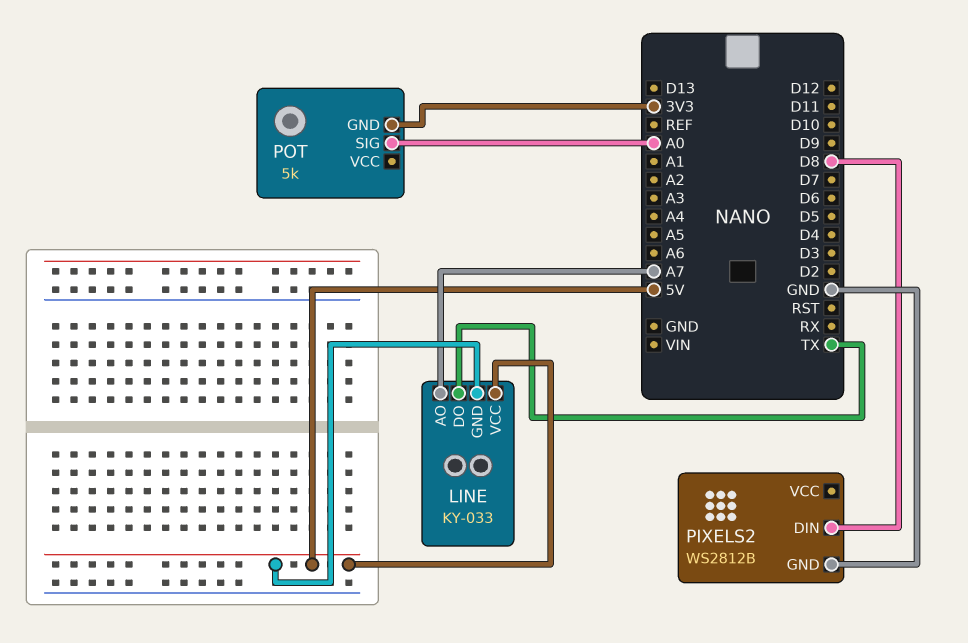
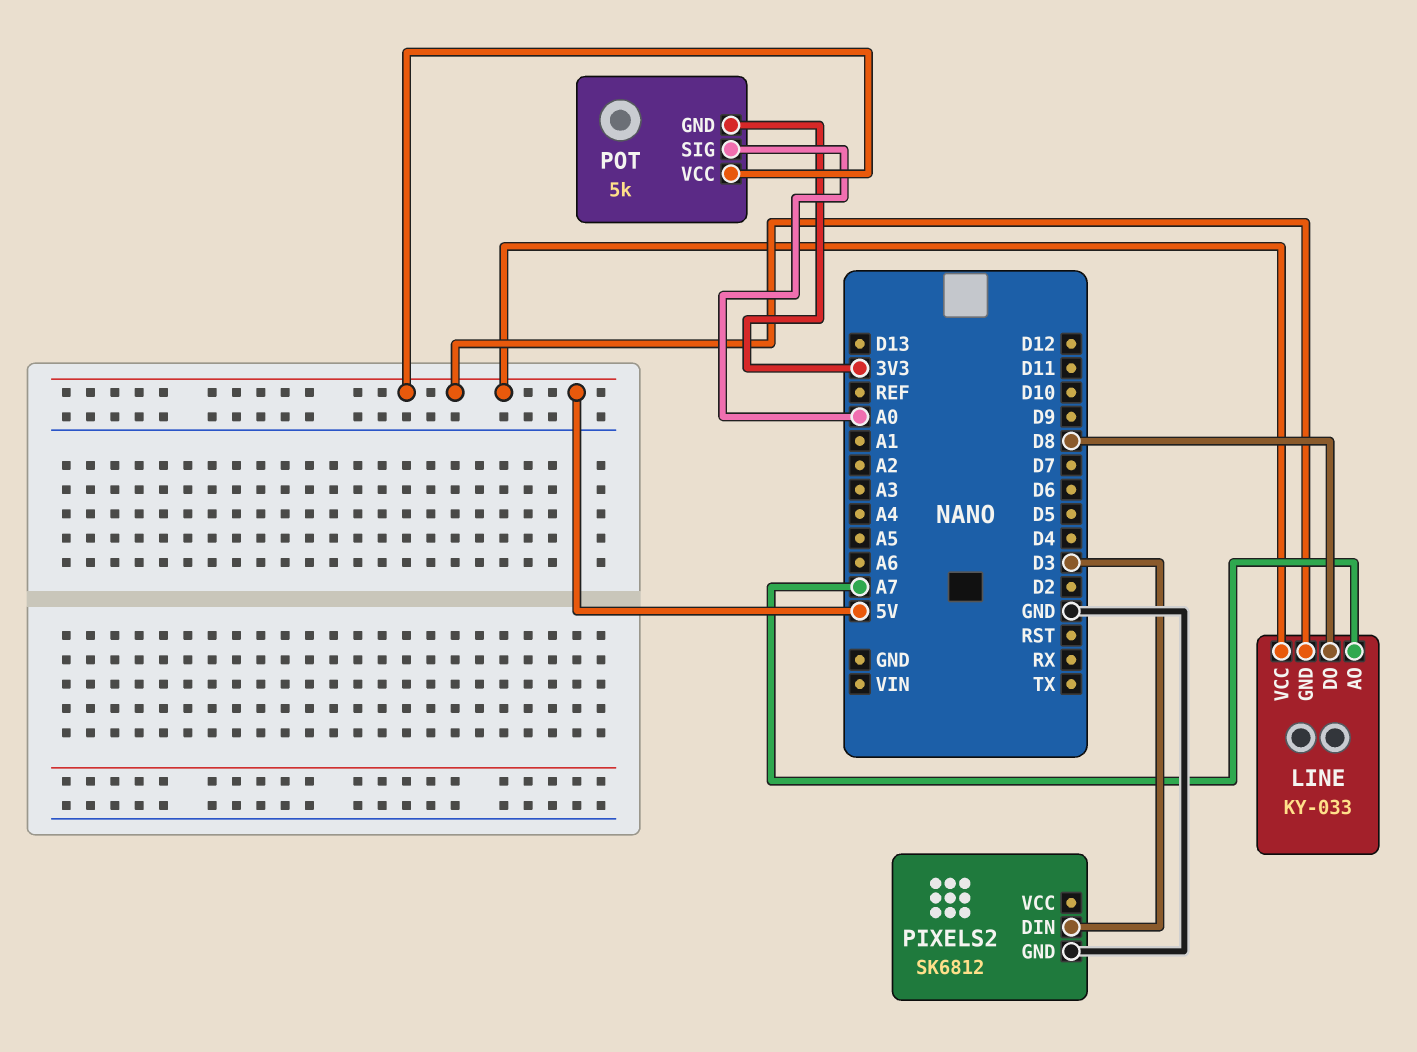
LINE pin DO: TX -> D8
PIXELS2: WS2812B -> SK6812
PIXELS2 pin DIN: D8 -> D3
POT pin VCC: none -> 5V

